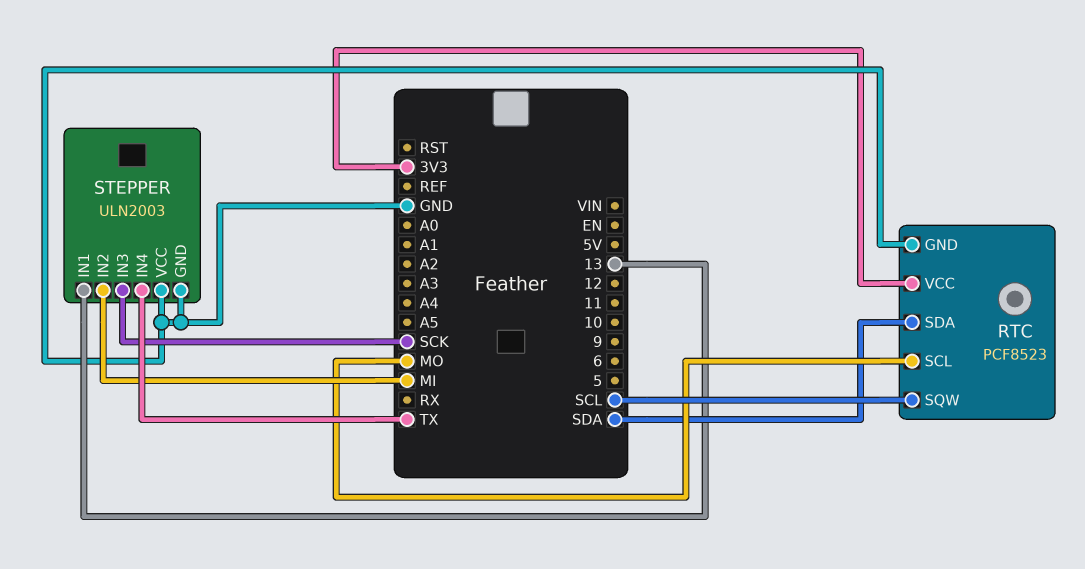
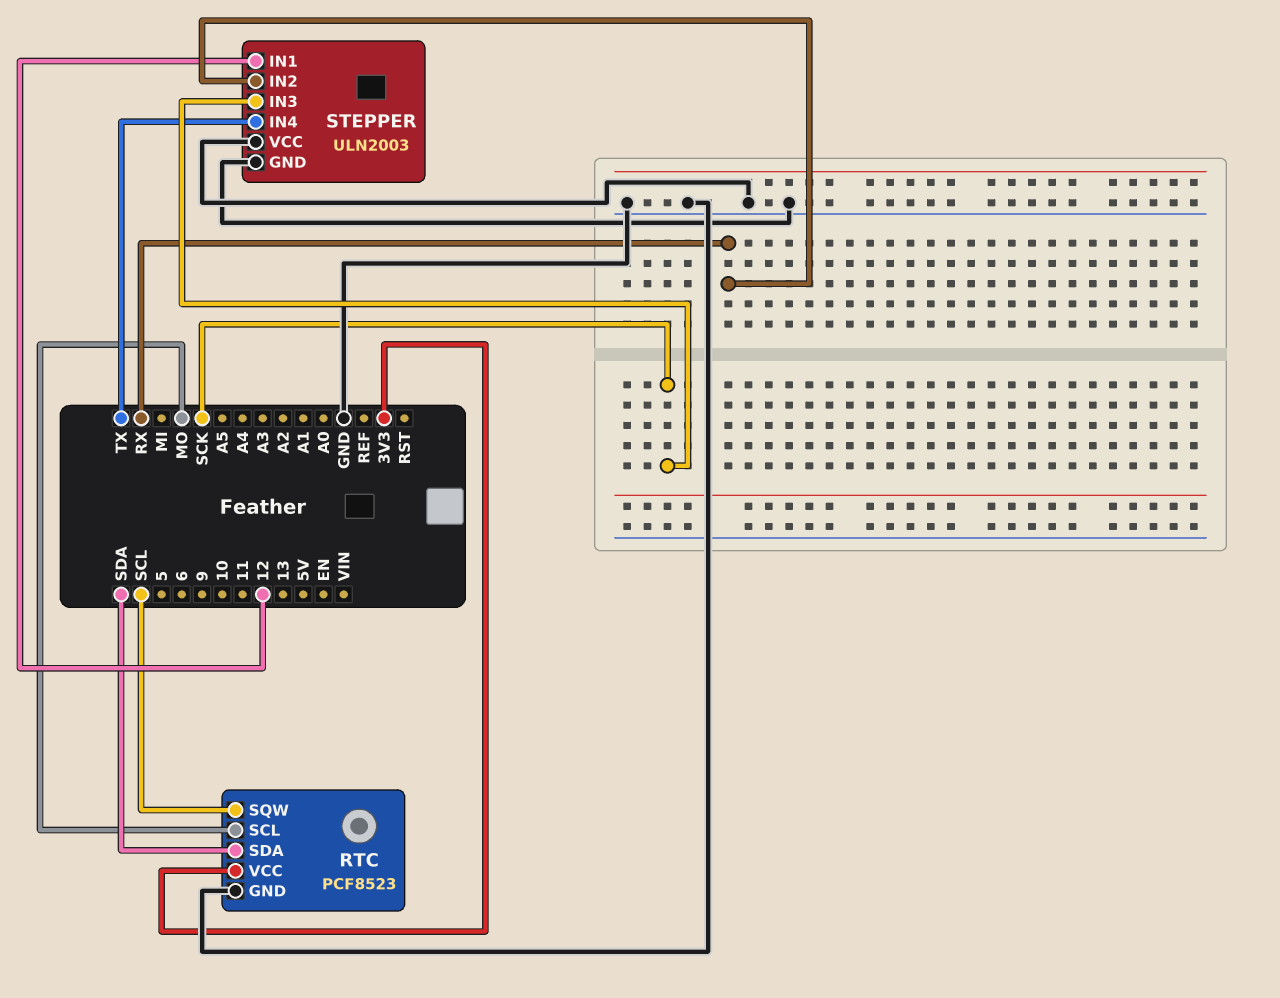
STEPPER pin IN1: 13 -> 12
STEPPER pin IN2: MI -> RX

